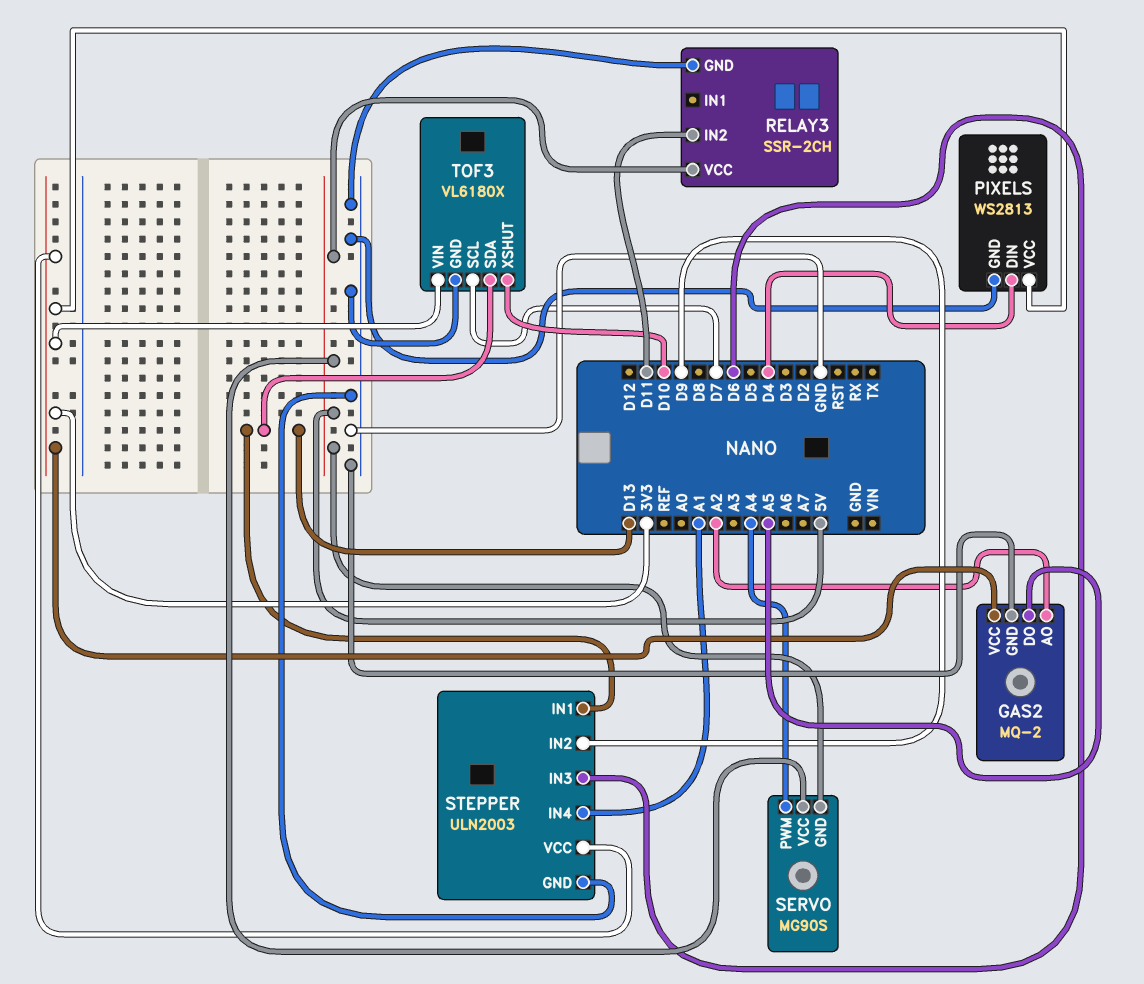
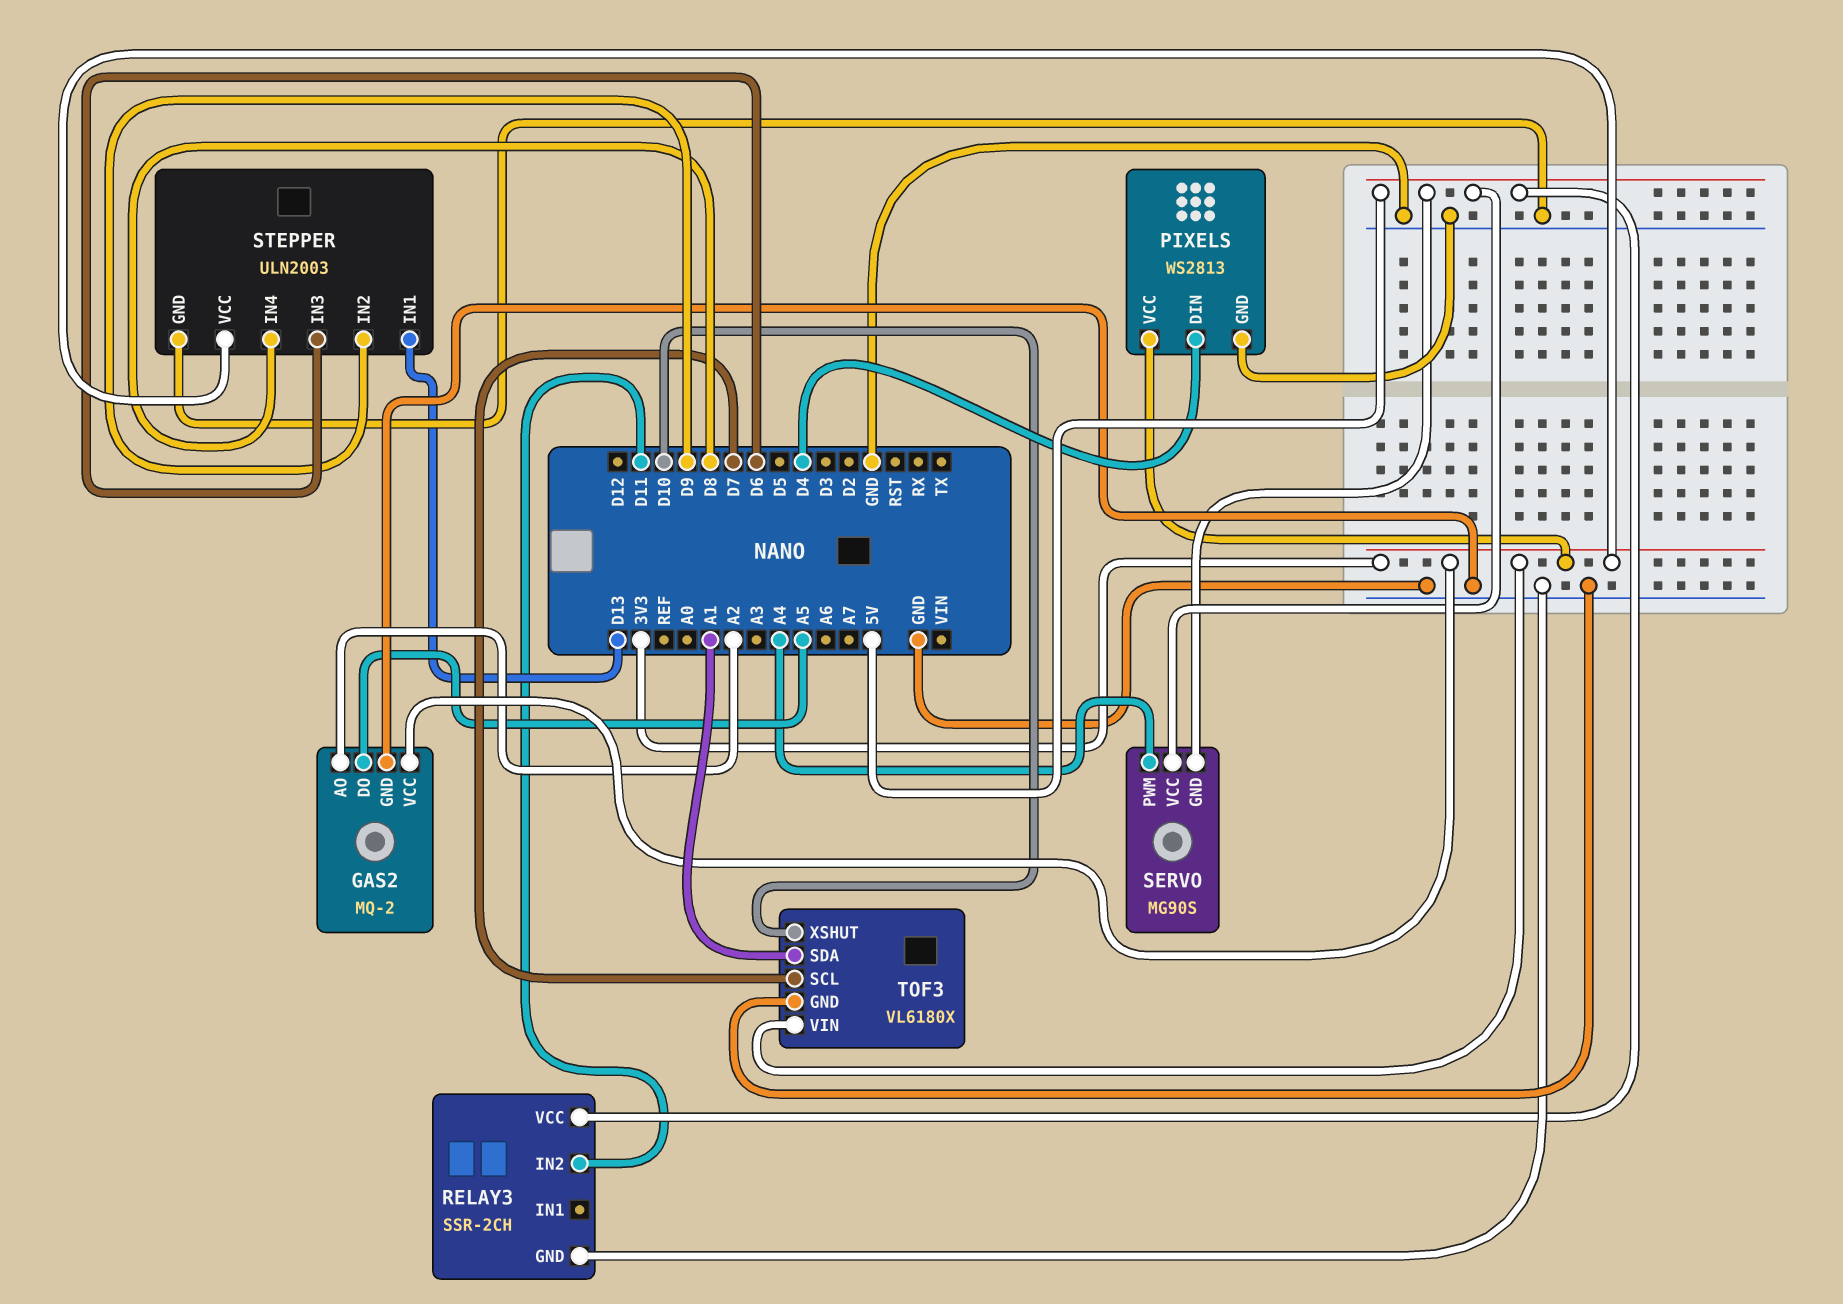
STEPPER pin IN4: A1 -> D8
TOF3 pin SDA: D13 -> A1

